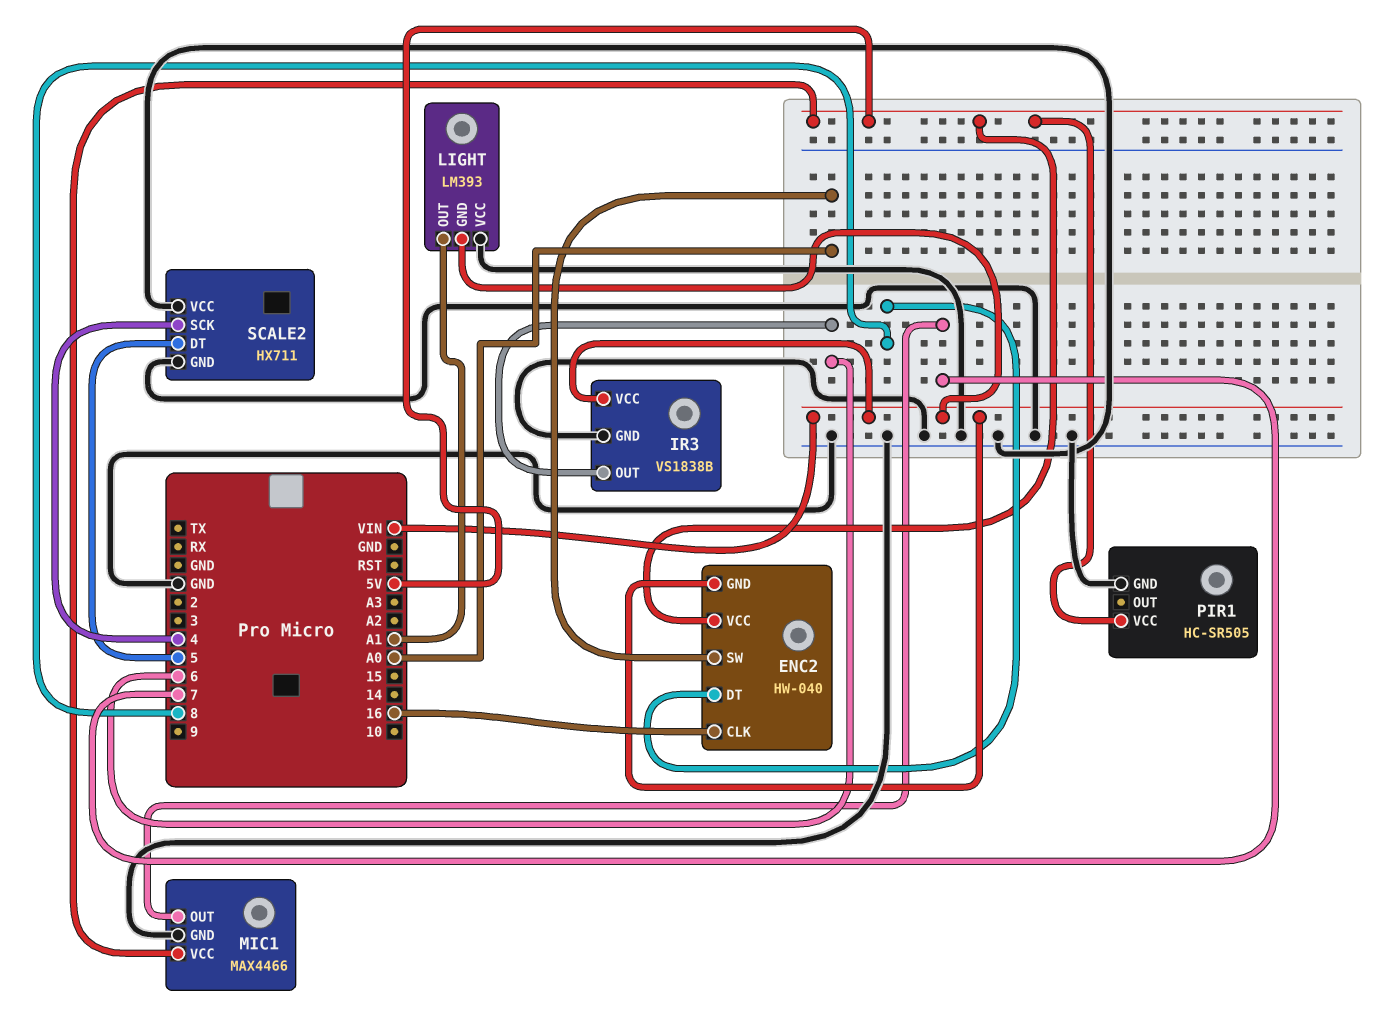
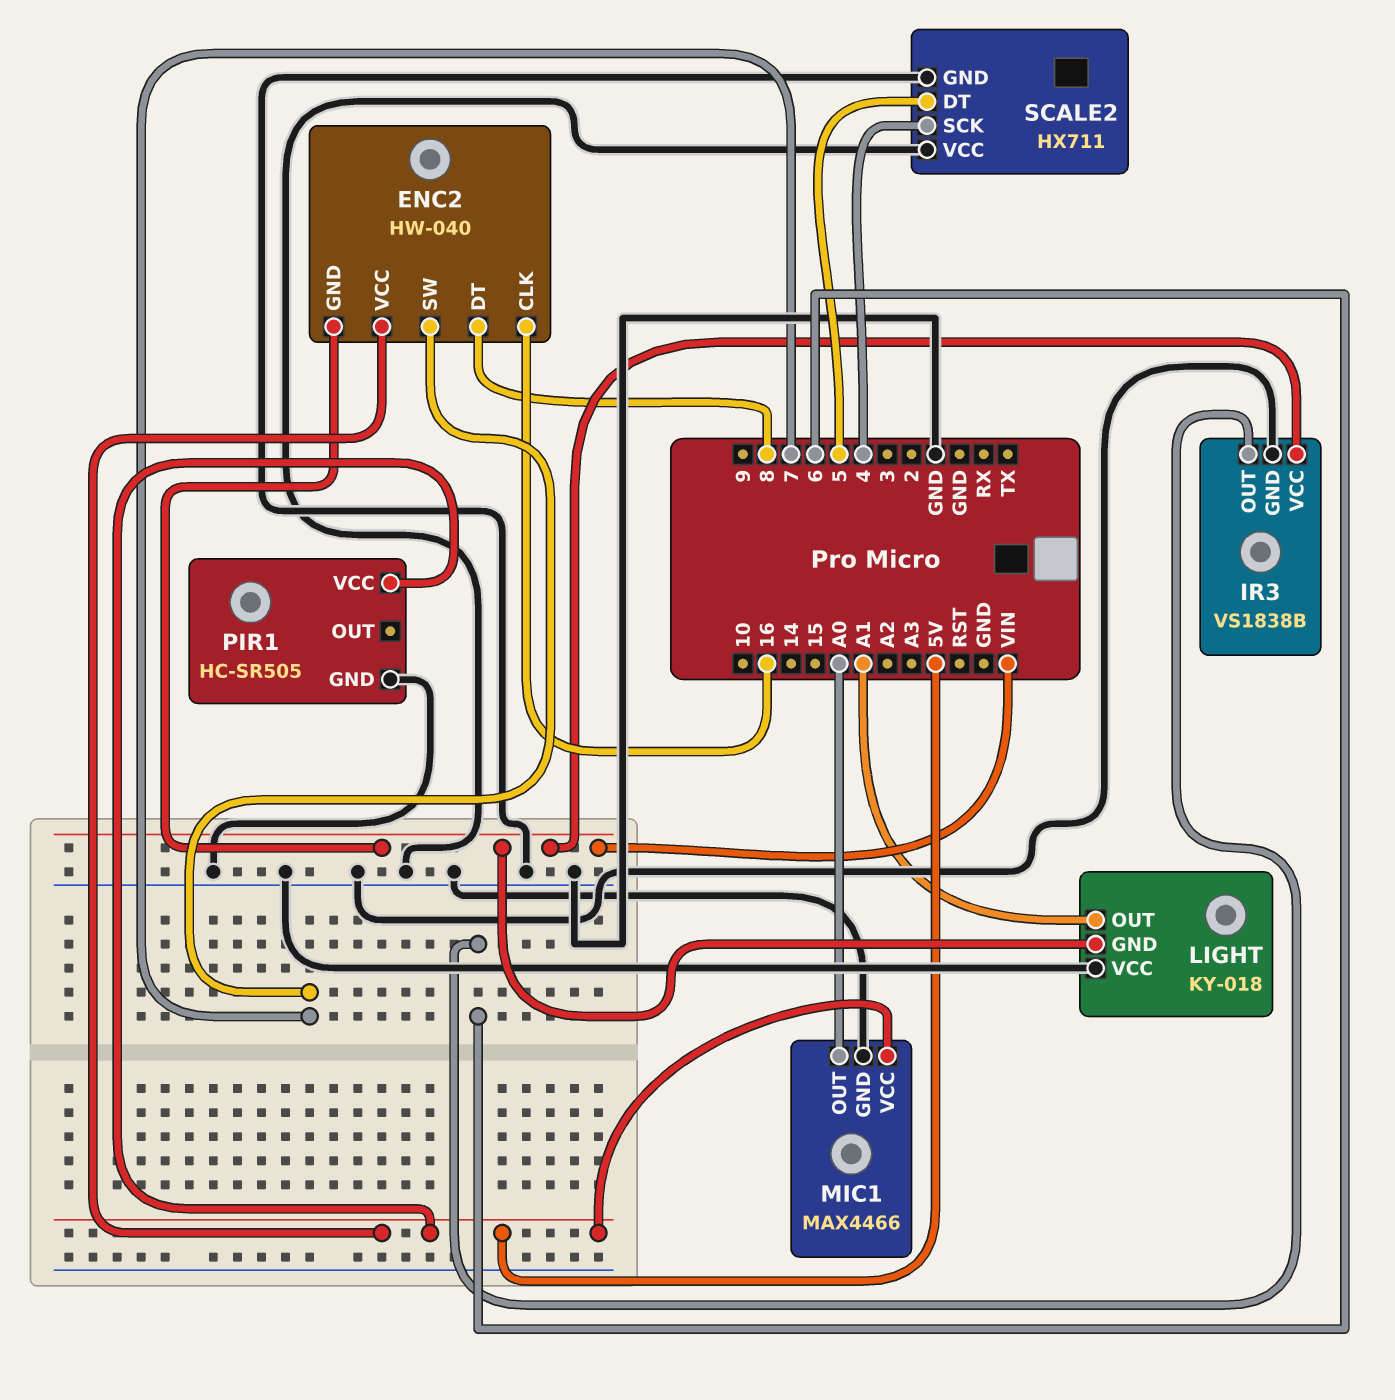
ENC2 pin SW: A0 -> 7
LIGHT: LM393 -> KY-018
MIC1 pin OUT: 7 -> A0

